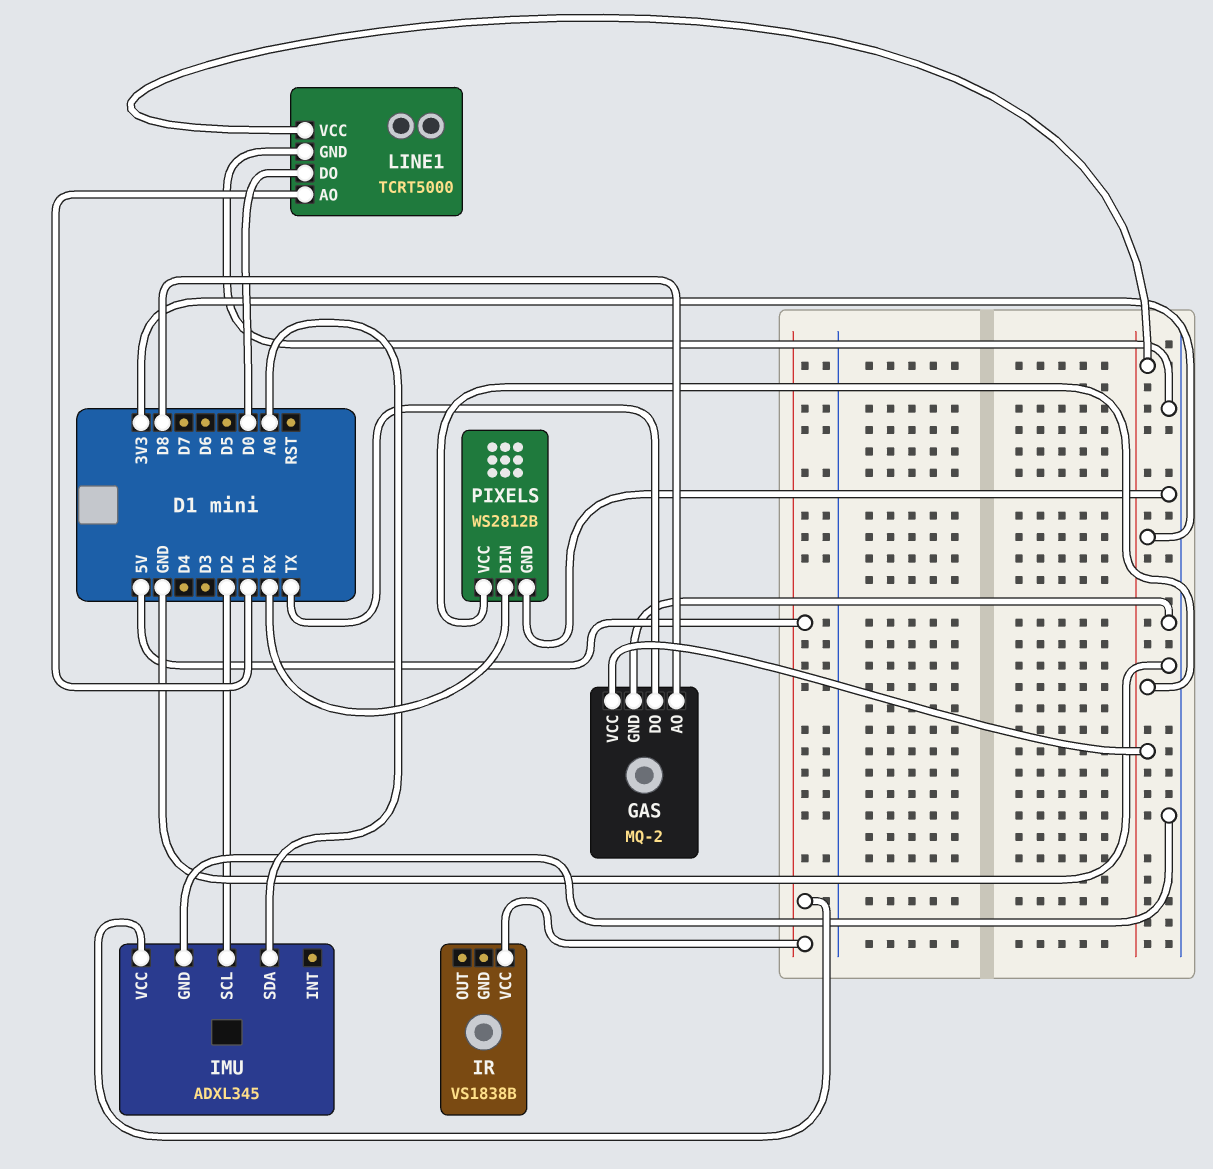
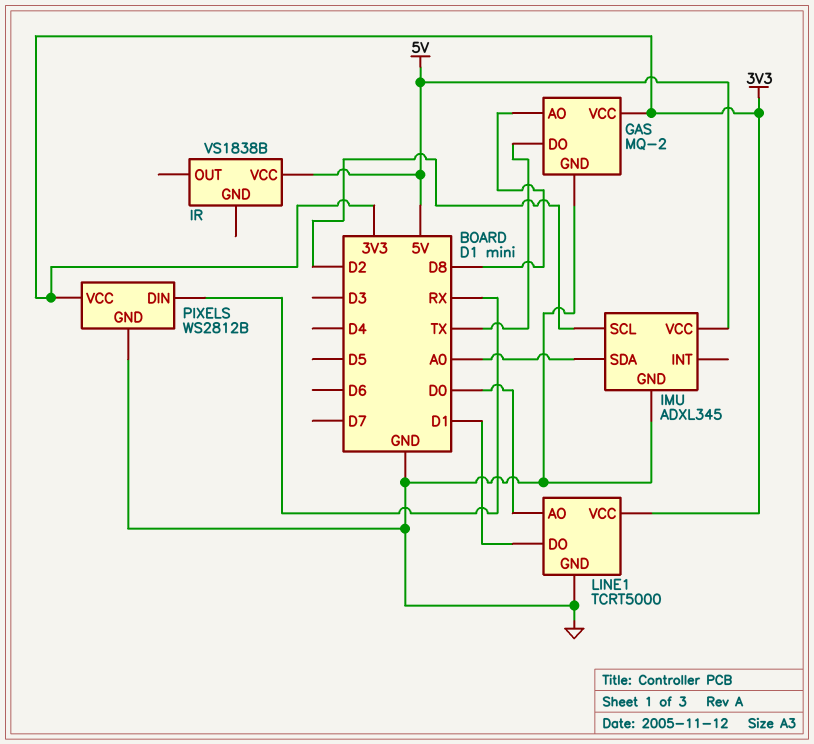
LINE1 pin AO: D1 -> D0
LINE1 pin DO: D0 -> D1

